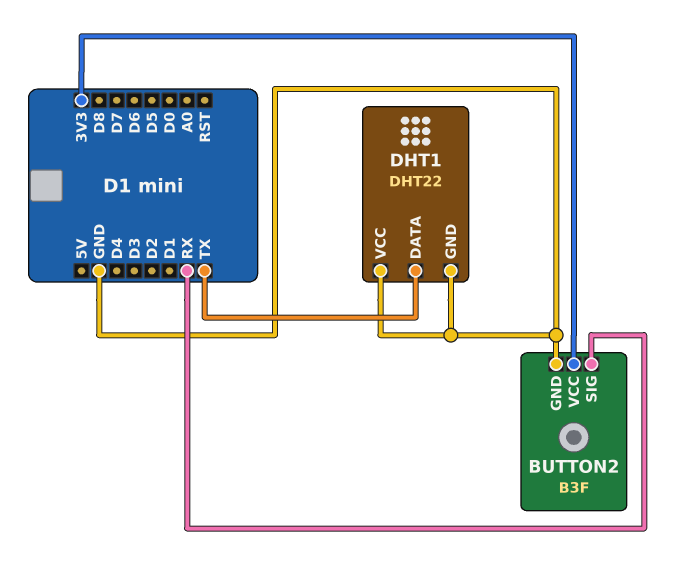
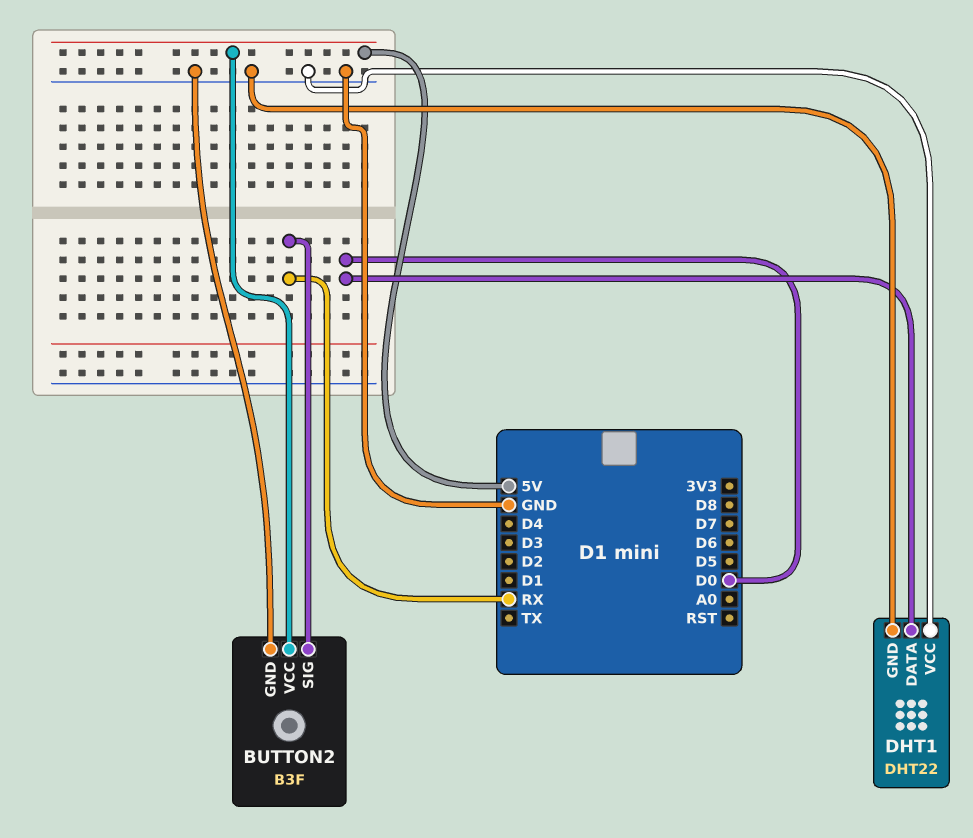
BUTTON2 pin VCC: 3V3 -> 5V
DHT1 pin DATA: TX -> D0

